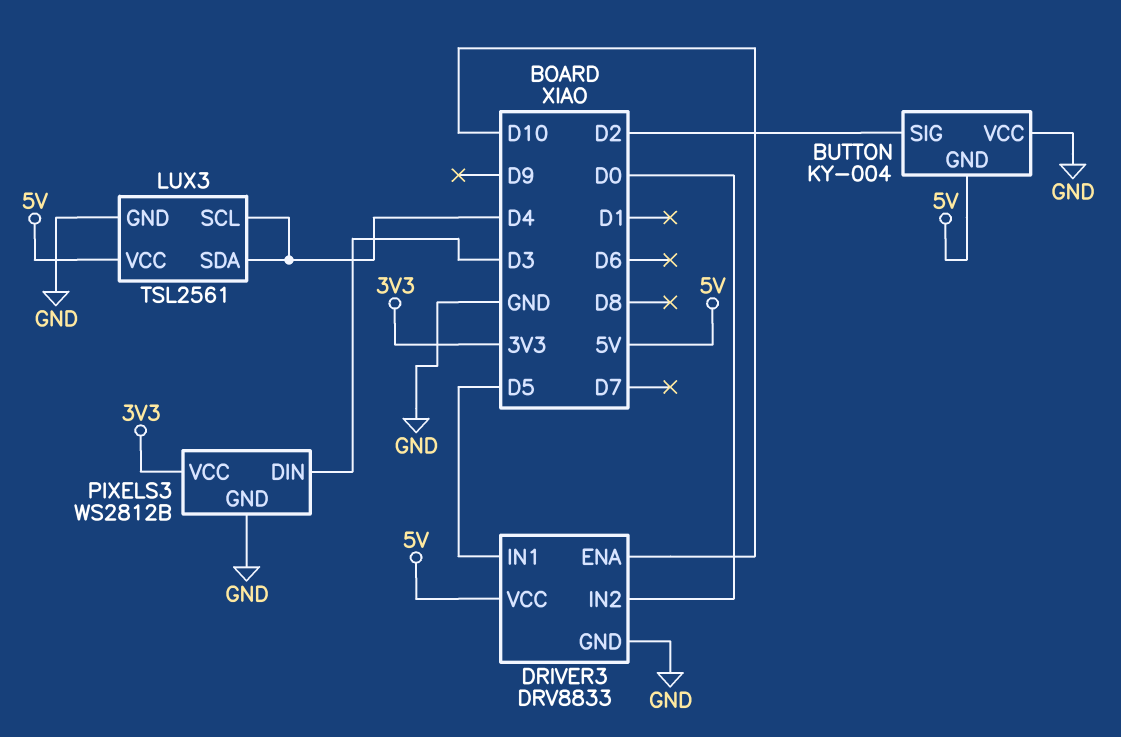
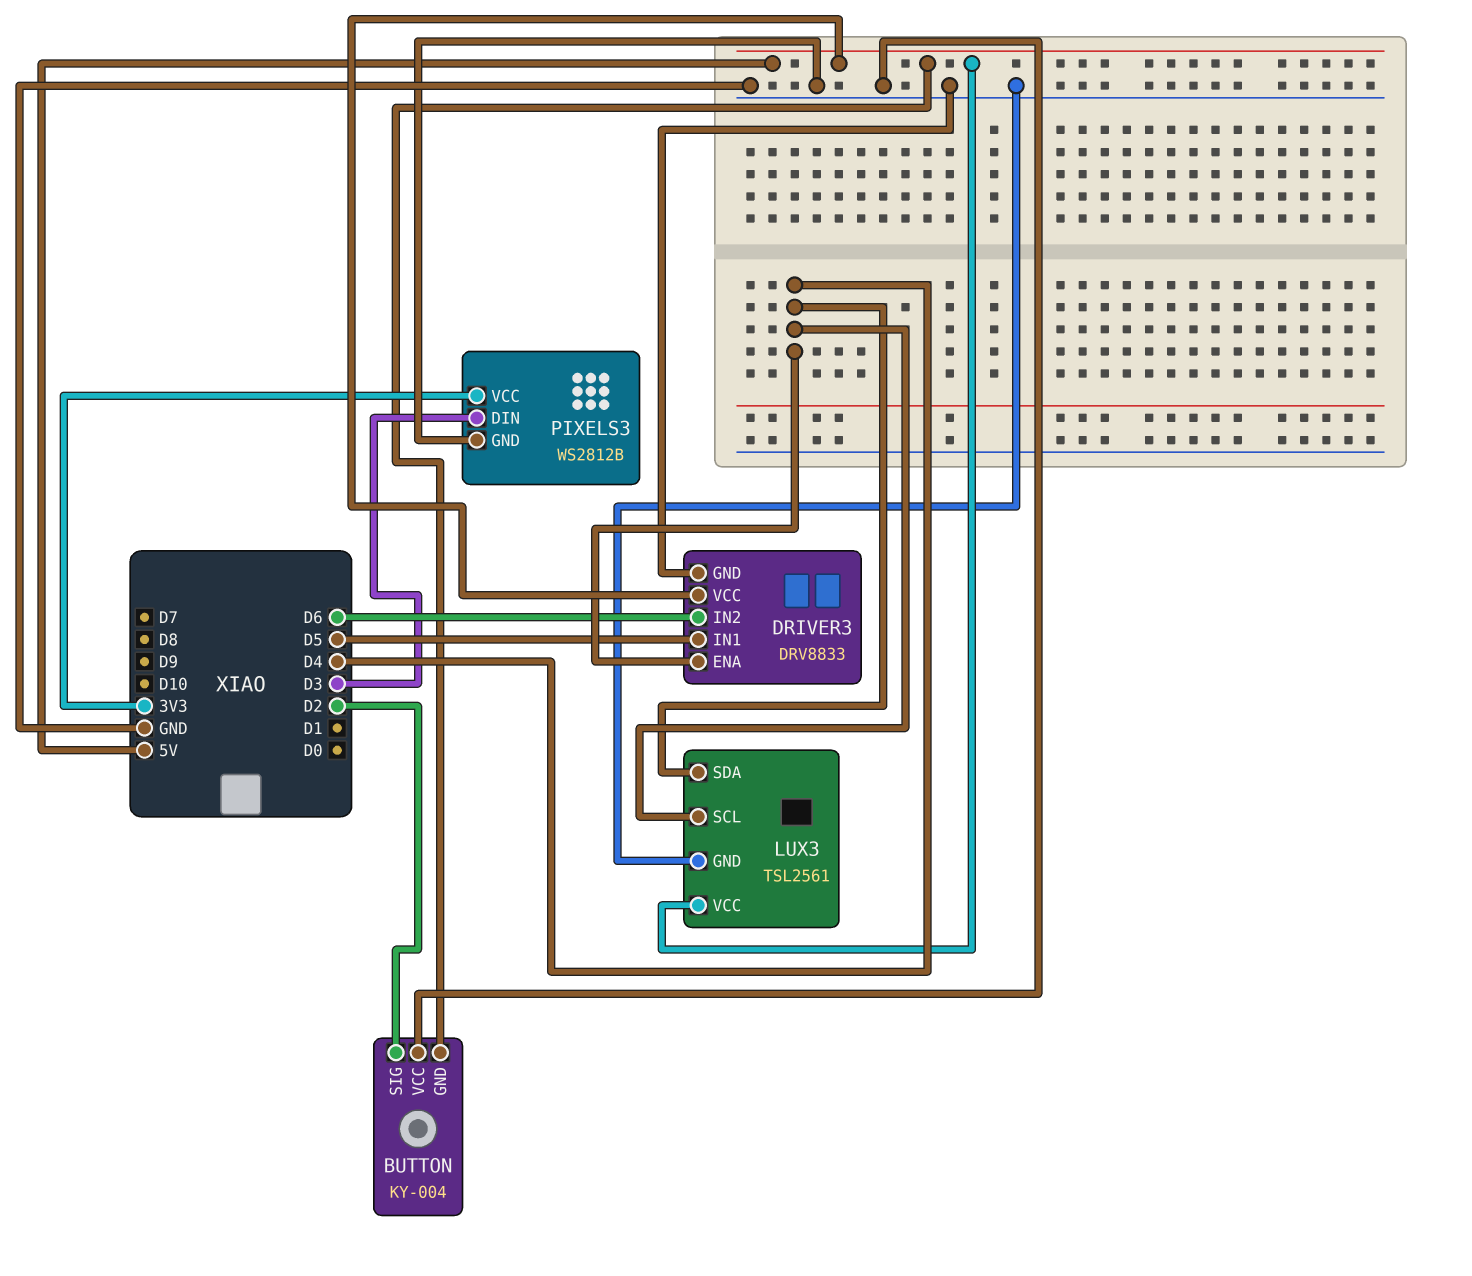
DRIVER3 pin ENA: D10 -> D4
DRIVER3 pin IN2: D0 -> D6

